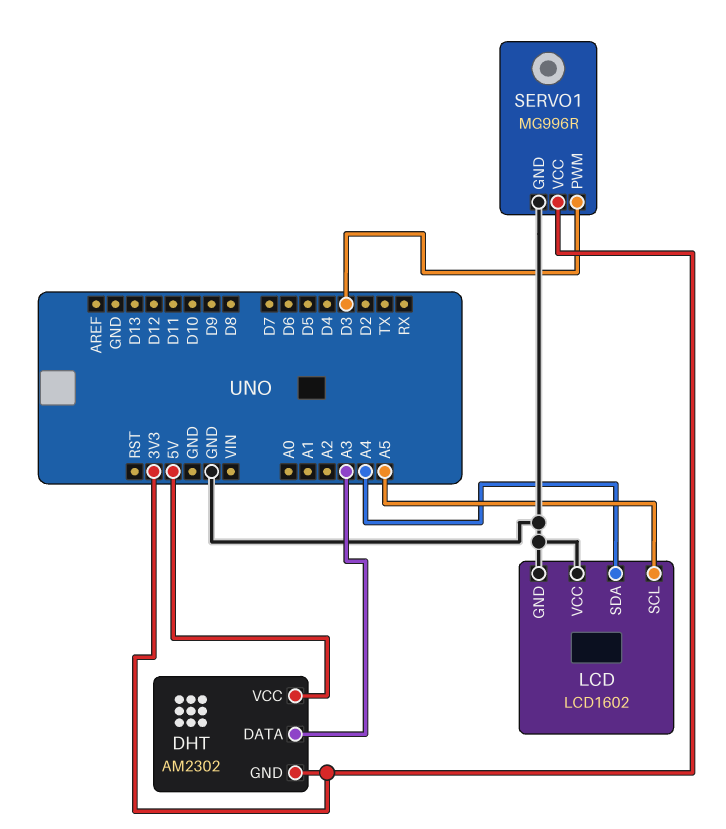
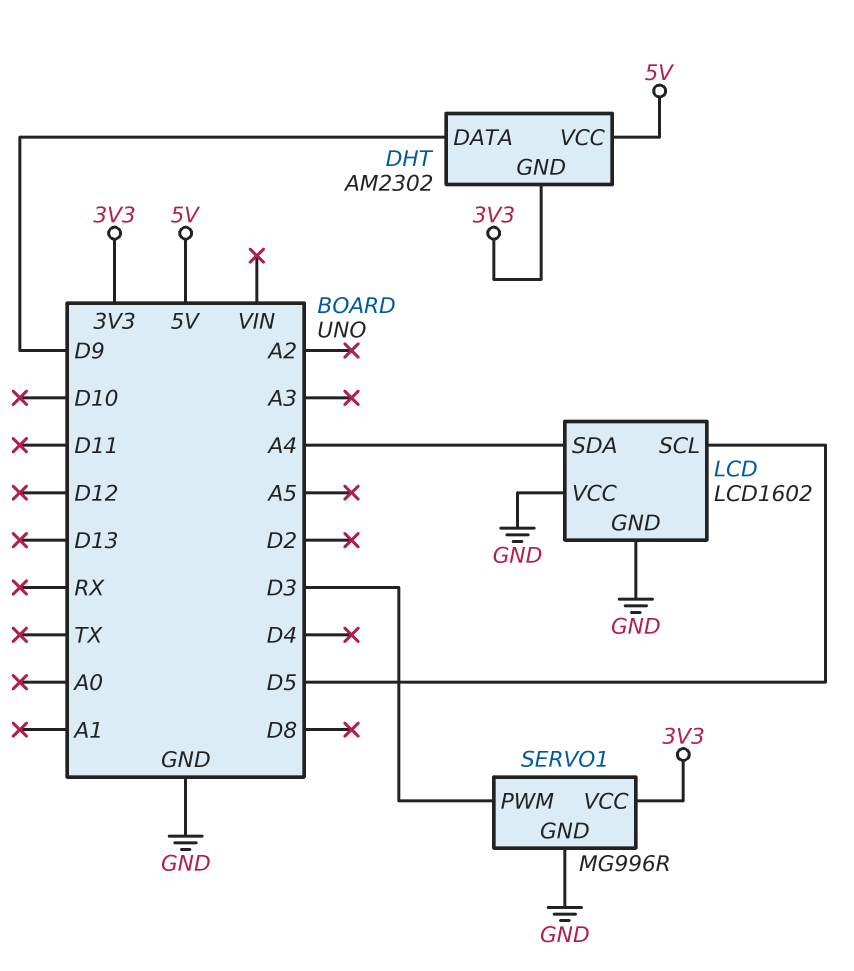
DHT pin DATA: A3 -> D9
LCD pin SCL: A5 -> D5

